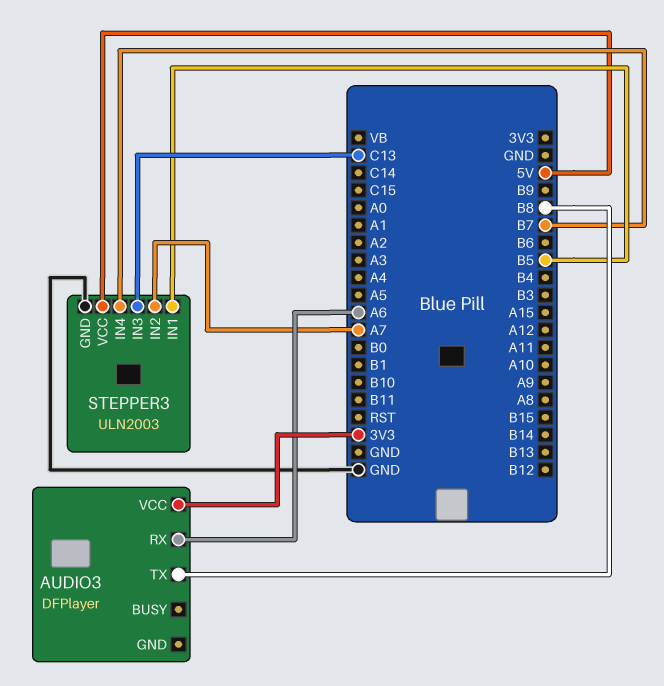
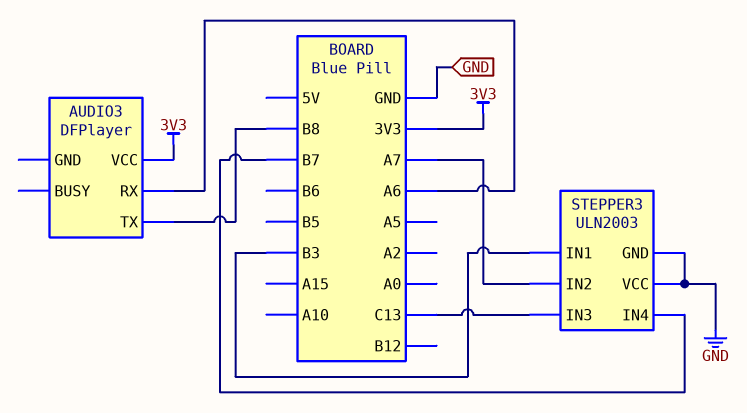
STEPPER3 pin IN1: B5 -> B3
STEPPER3 pin VCC: 5V -> GND

